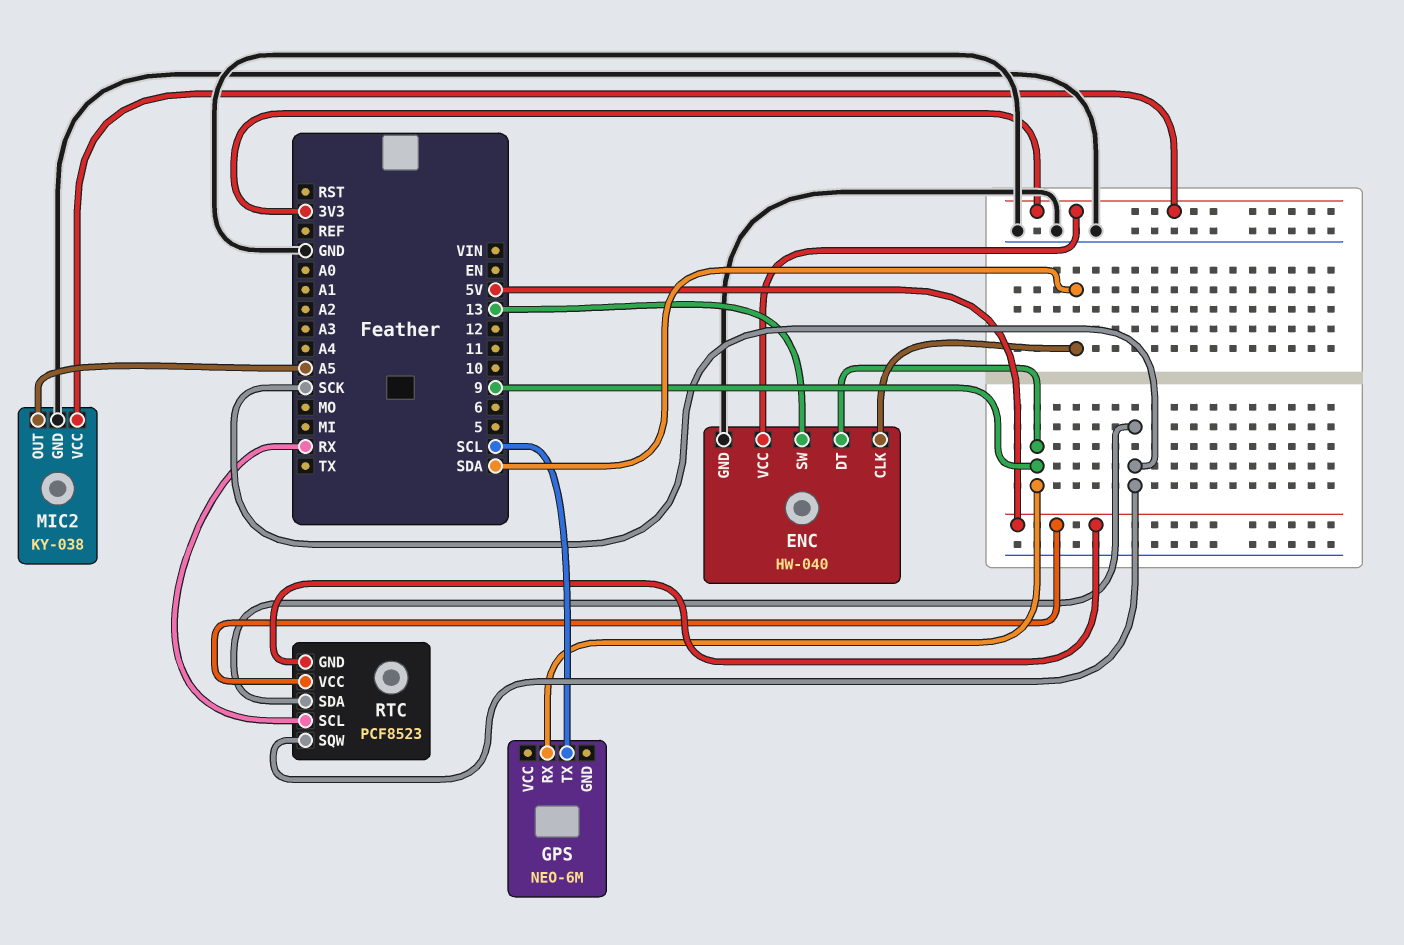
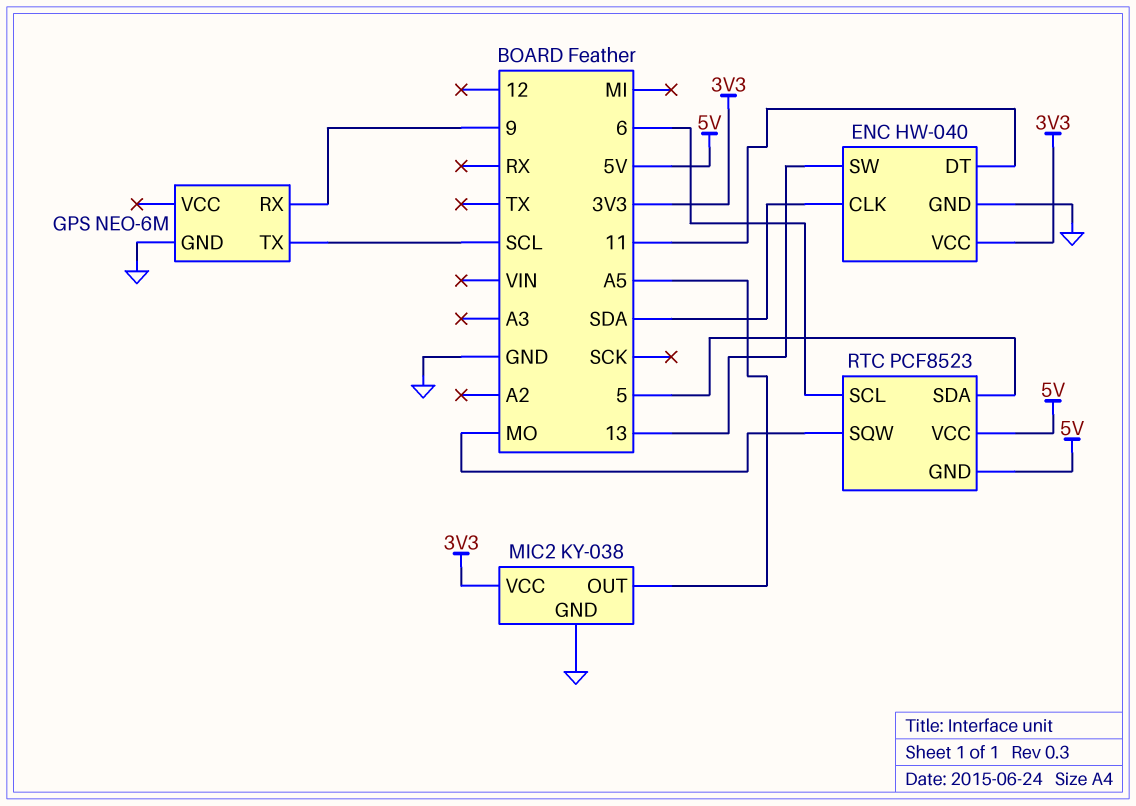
ENC pin DT: 9 -> 11
GPS pin GND: none -> GND
RTC pin SCL: RX -> 6
RTC pin SDA: SCK -> 5
RTC pin SQW: SCK -> MO

